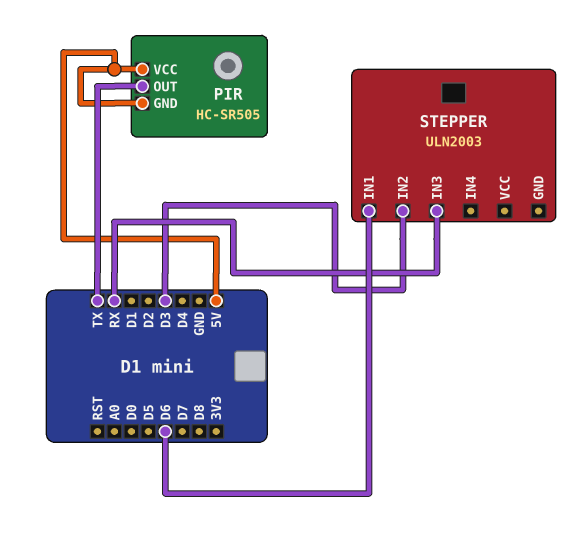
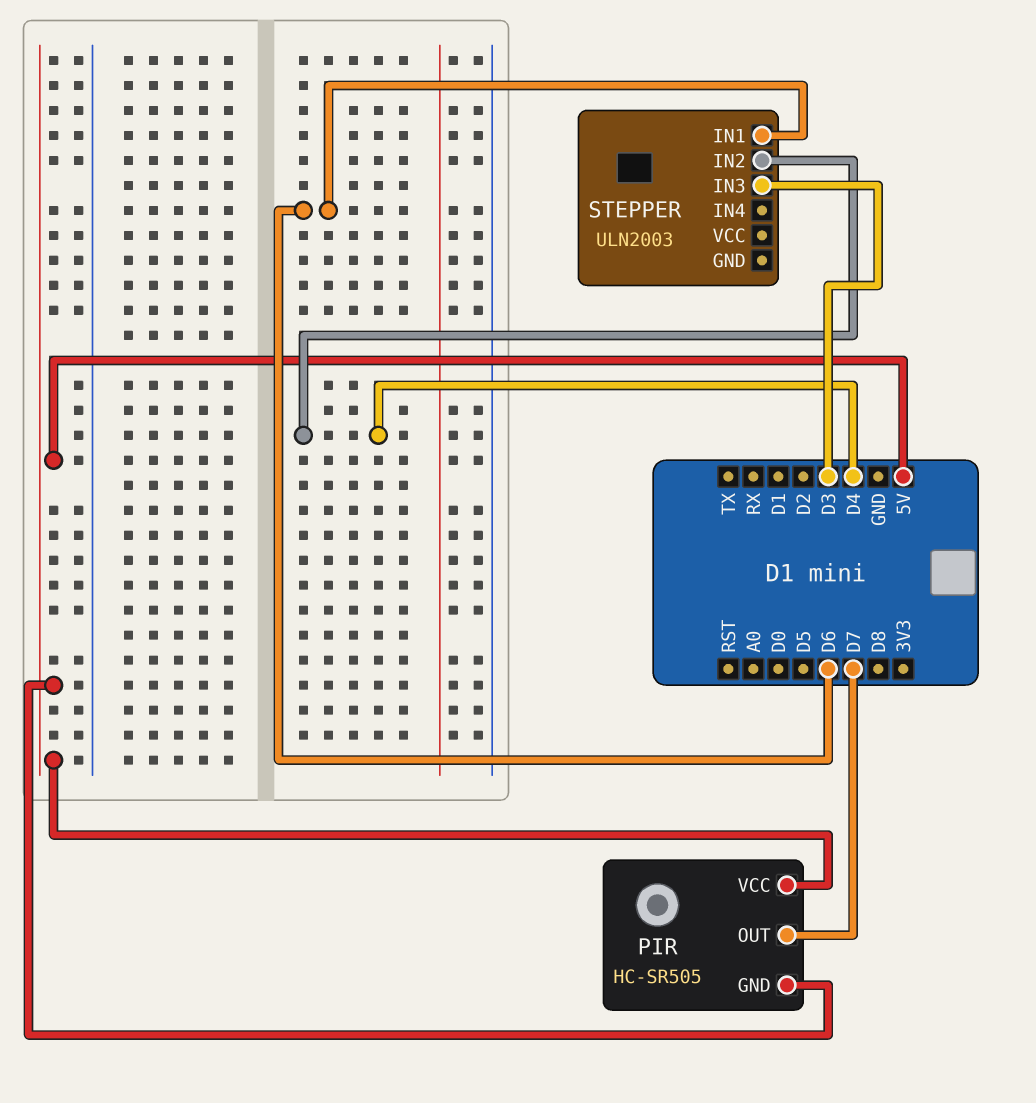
PIR pin OUT: TX -> D7
STEPPER pin IN2: D3 -> D4
STEPPER pin IN3: RX -> D3

